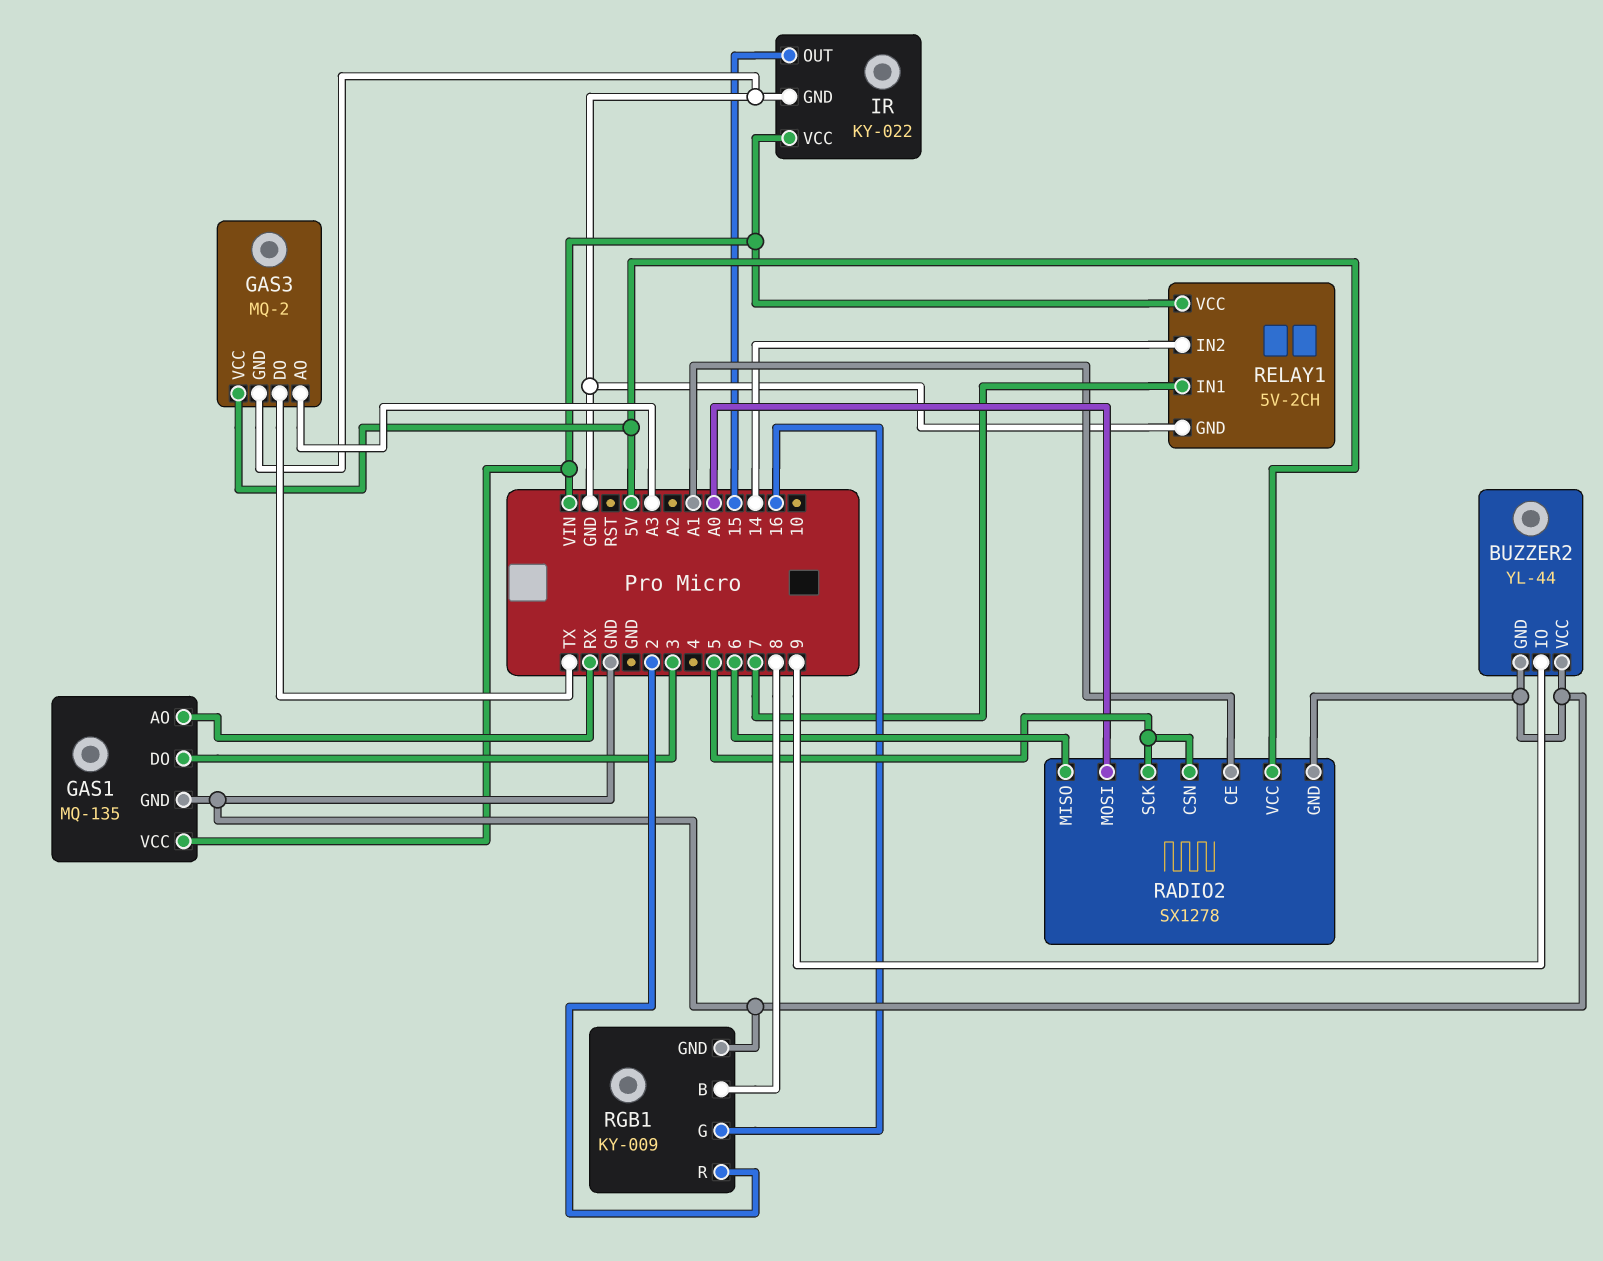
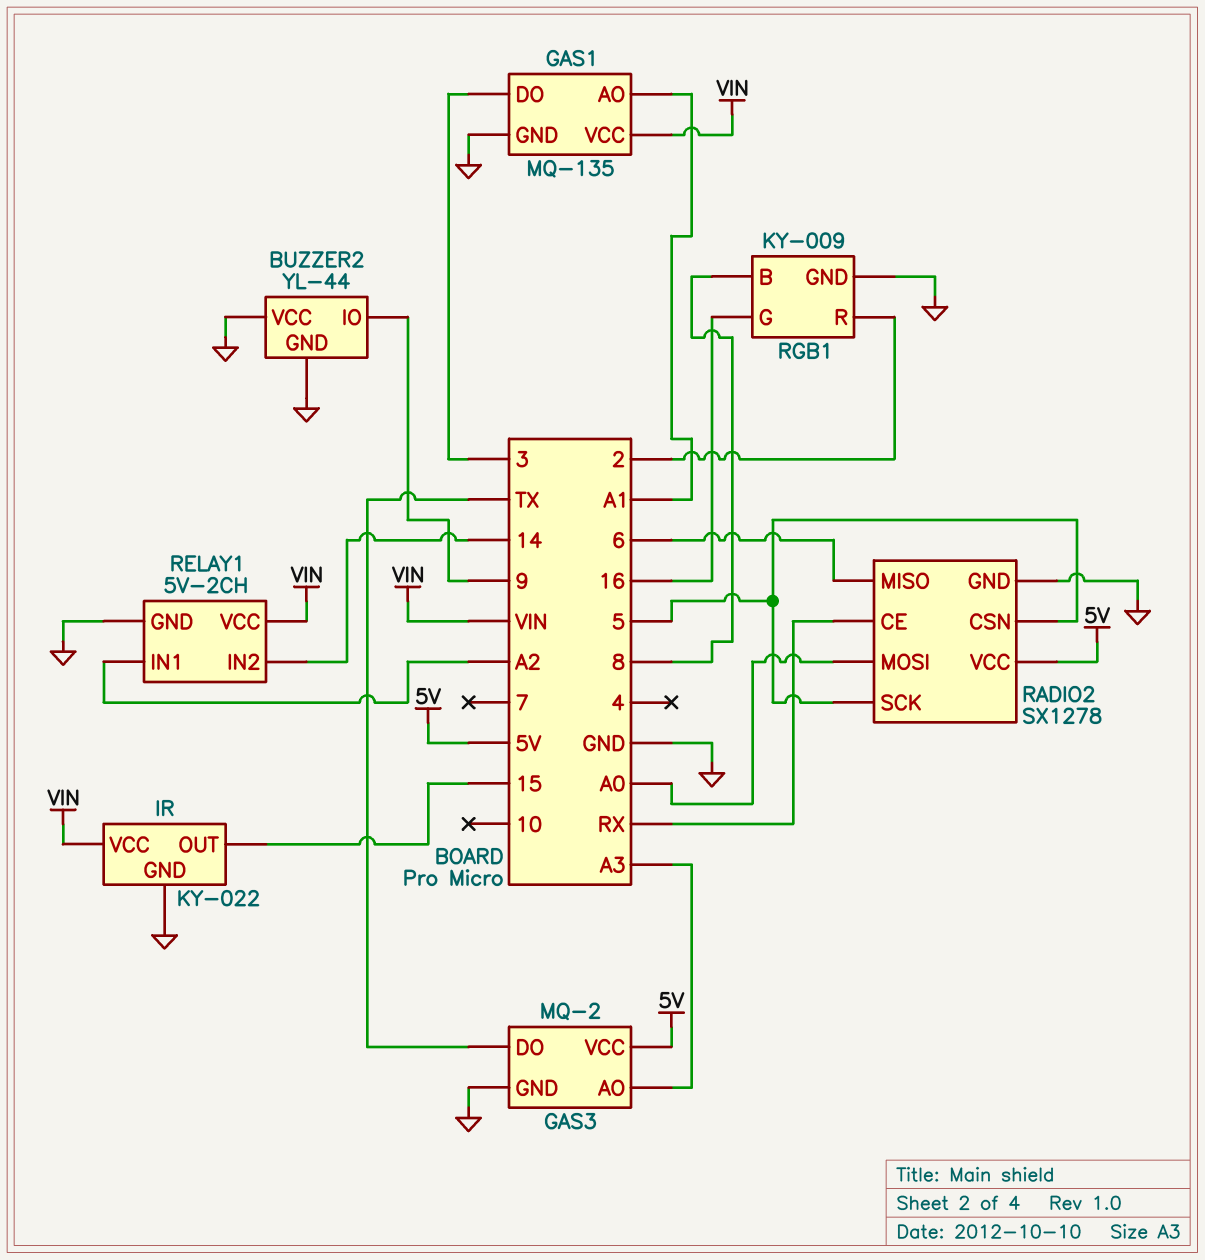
GAS1 pin AO: RX -> A1
RADIO2 pin CE: A1 -> RX
RELAY1 pin IN1: 7 -> A2

